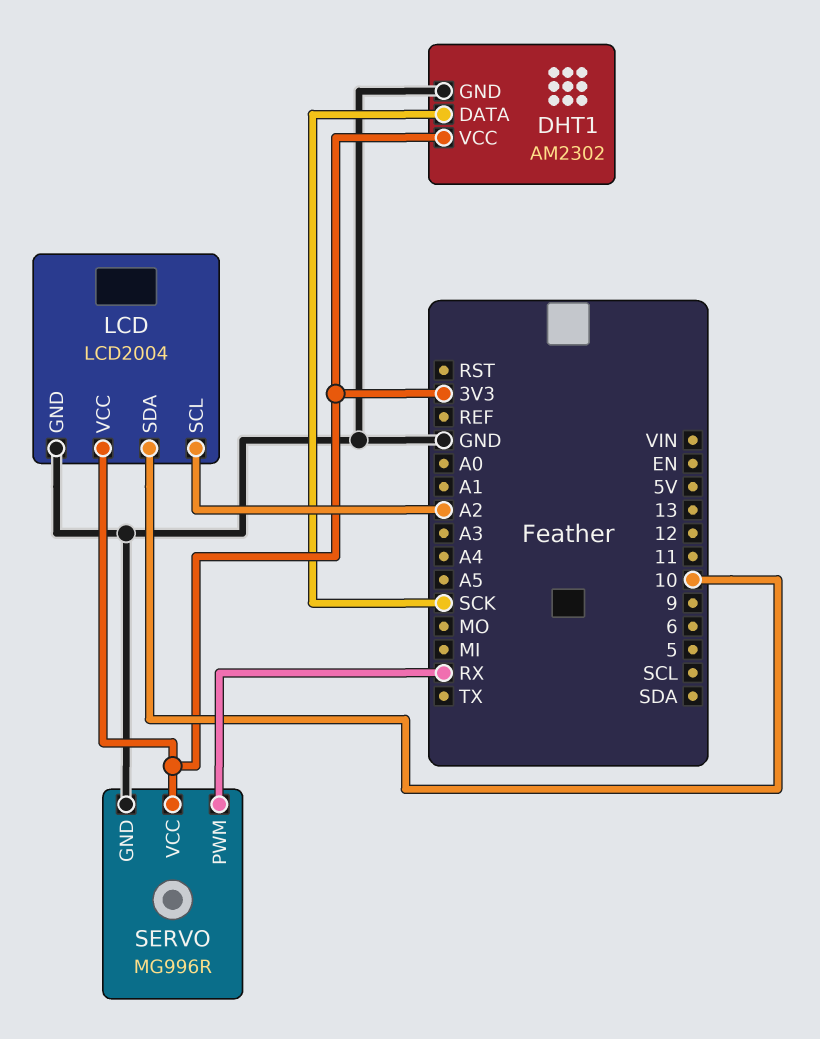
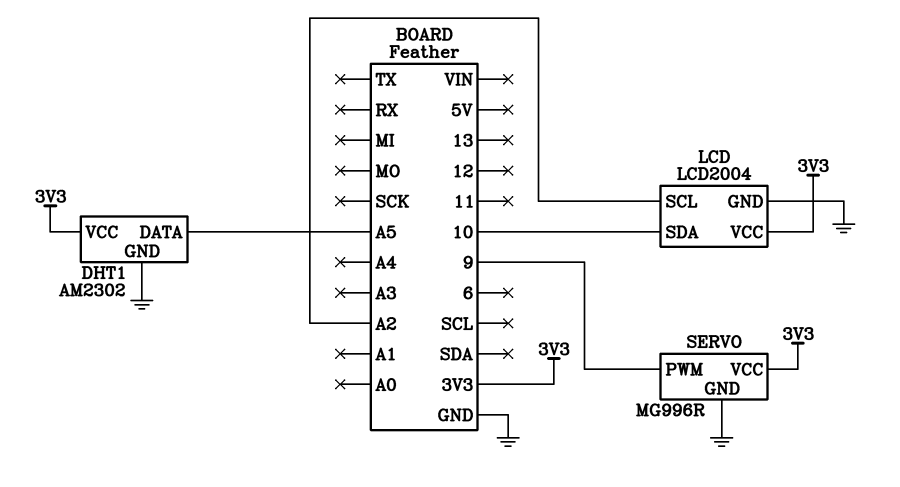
DHT1 pin DATA: SCK -> A5
SERVO pin PWM: RX -> 9

